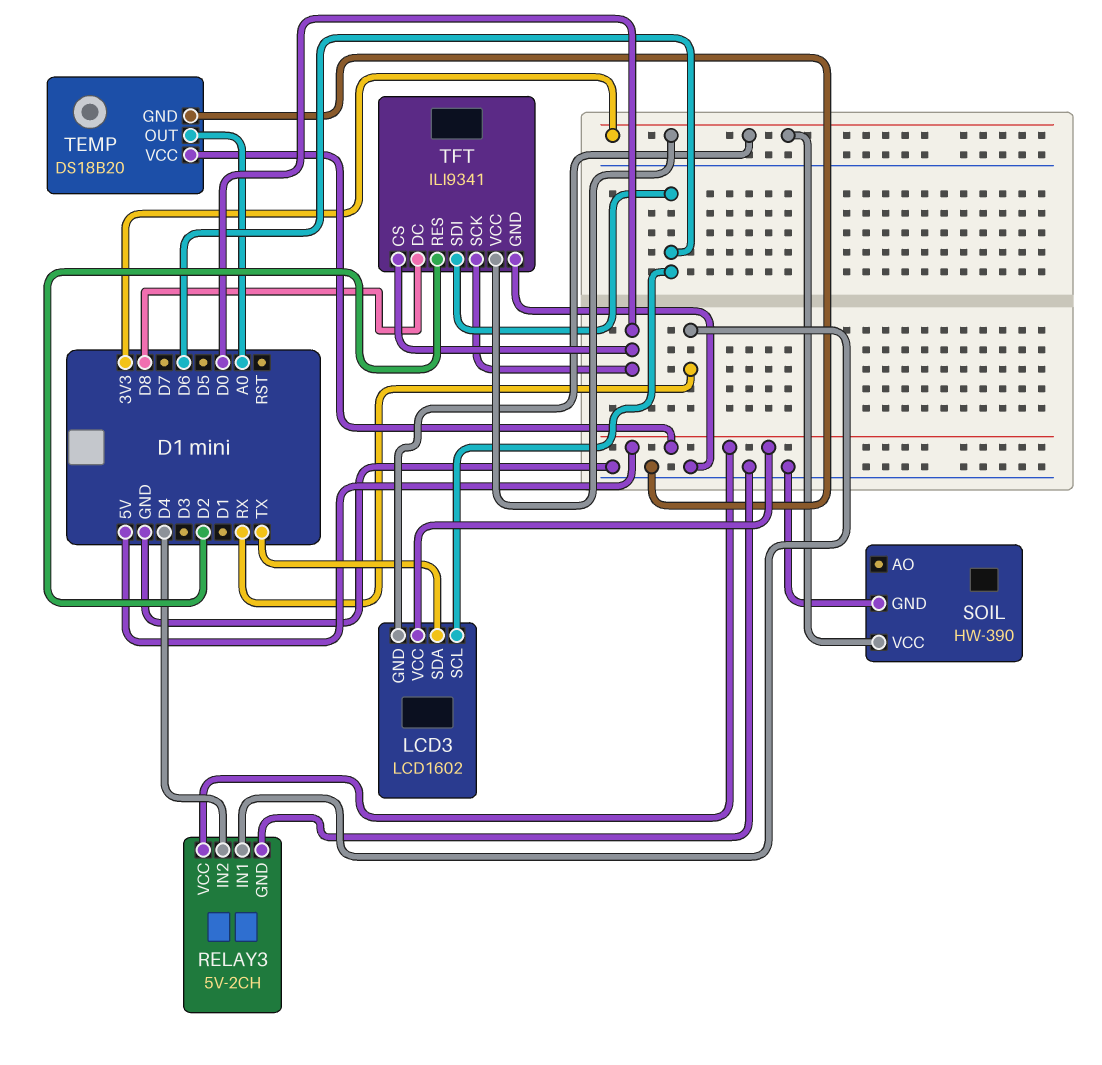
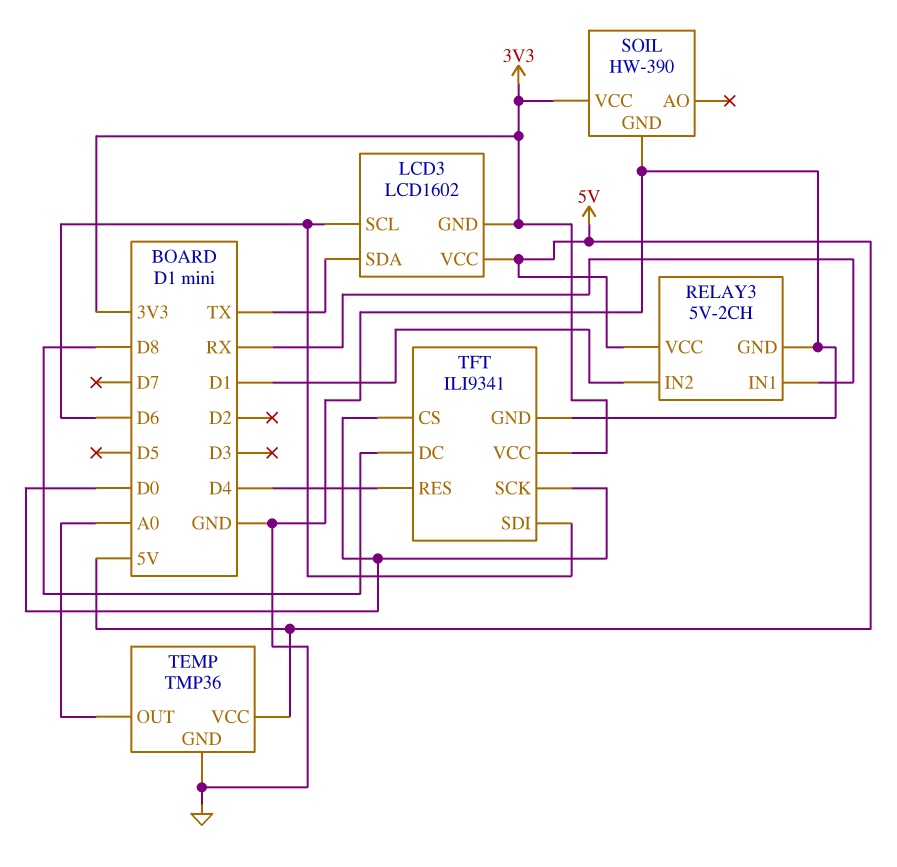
RELAY3 pin IN2: D4 -> D1
TEMP: DS18B20 -> TMP36
TFT pin RES: D2 -> D4

